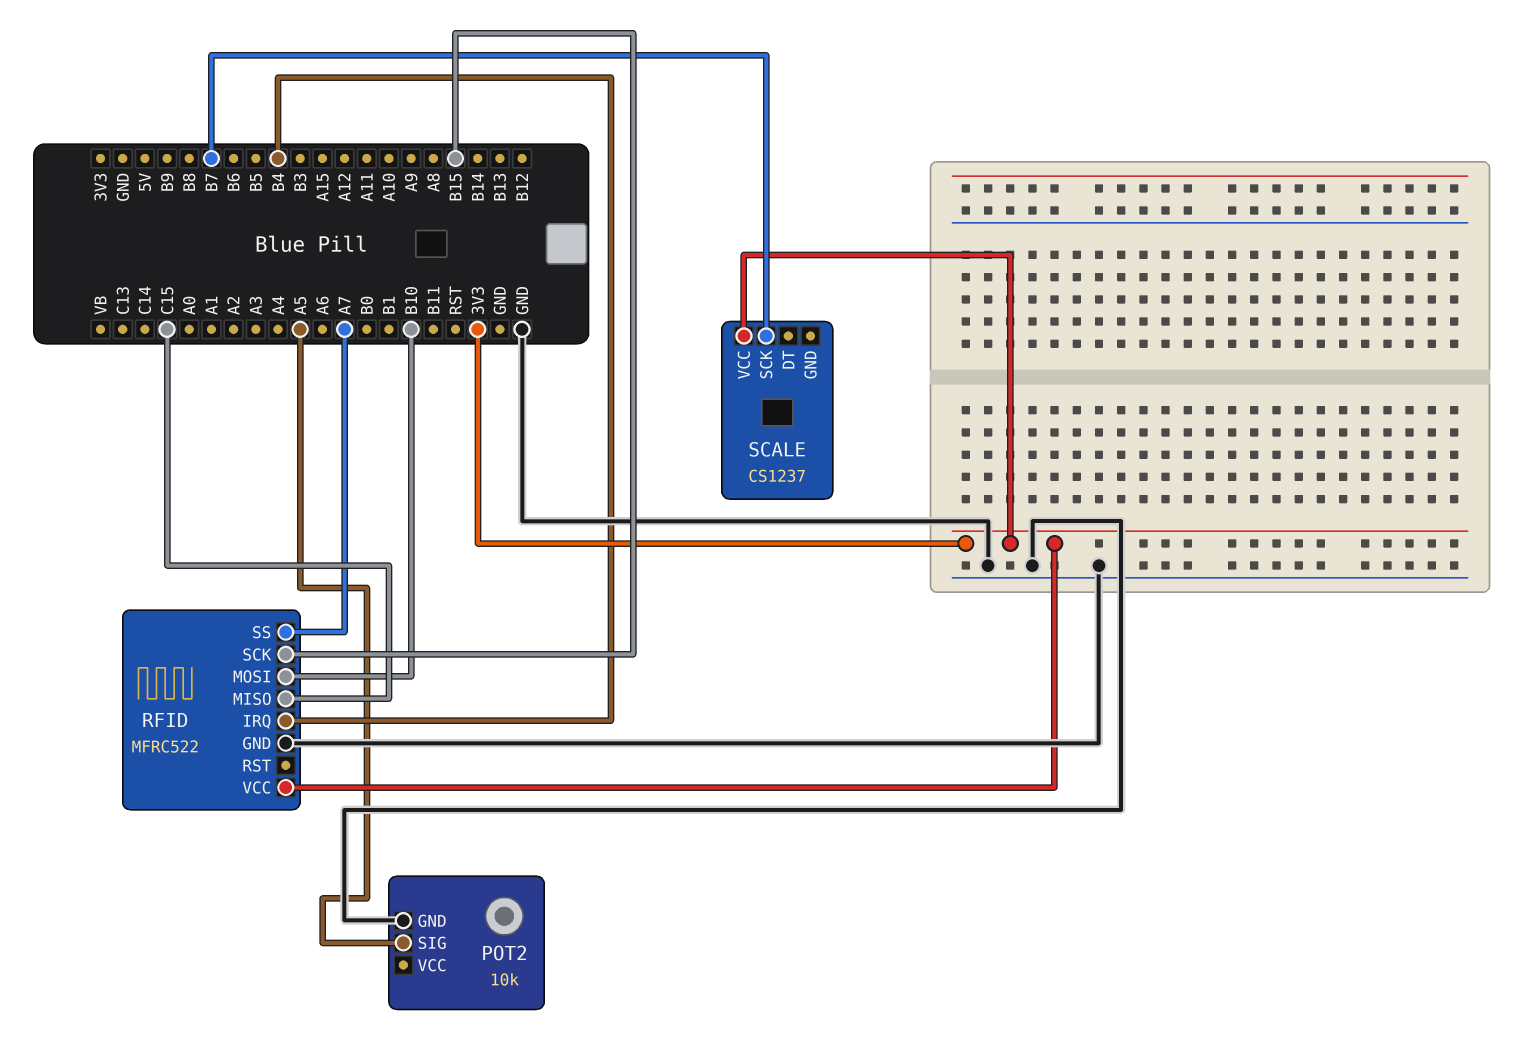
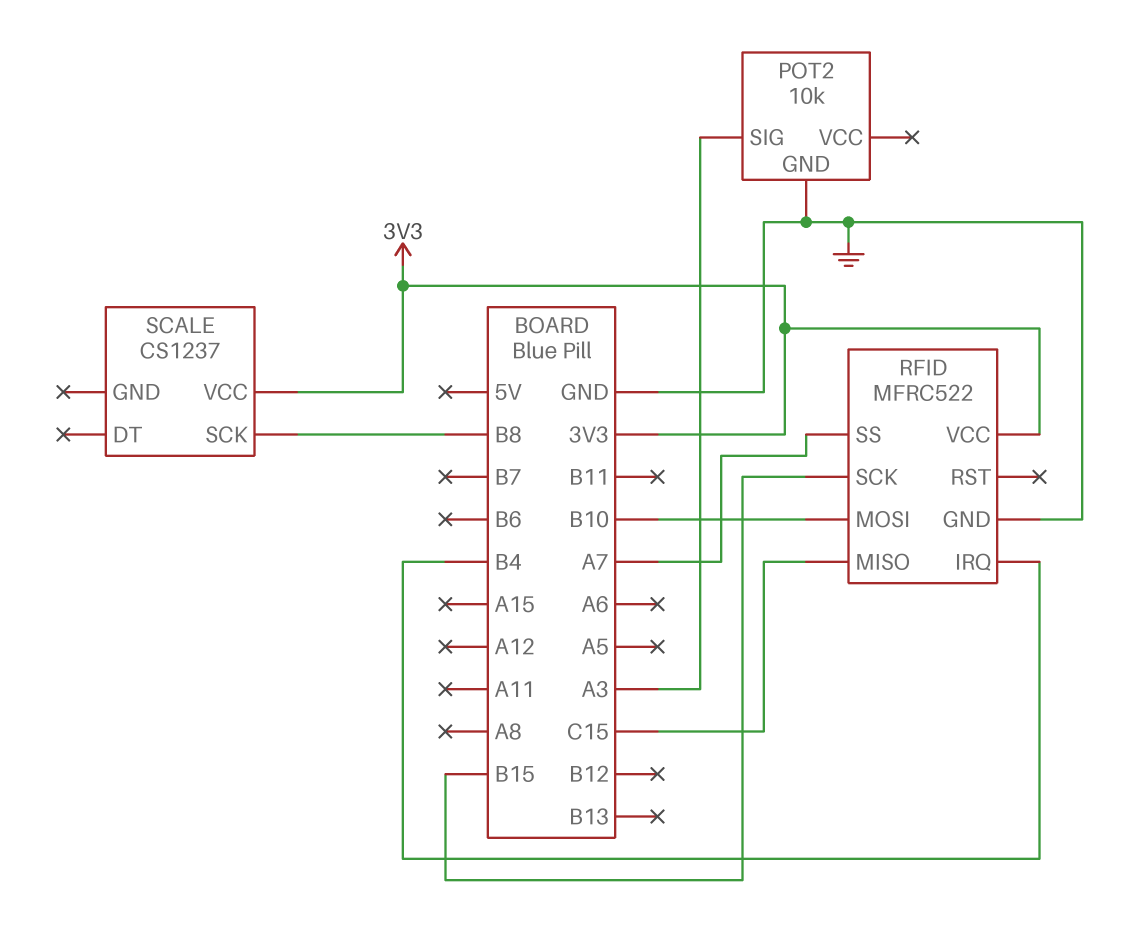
POT2 pin SIG: A5 -> A3
SCALE pin SCK: B7 -> B8

